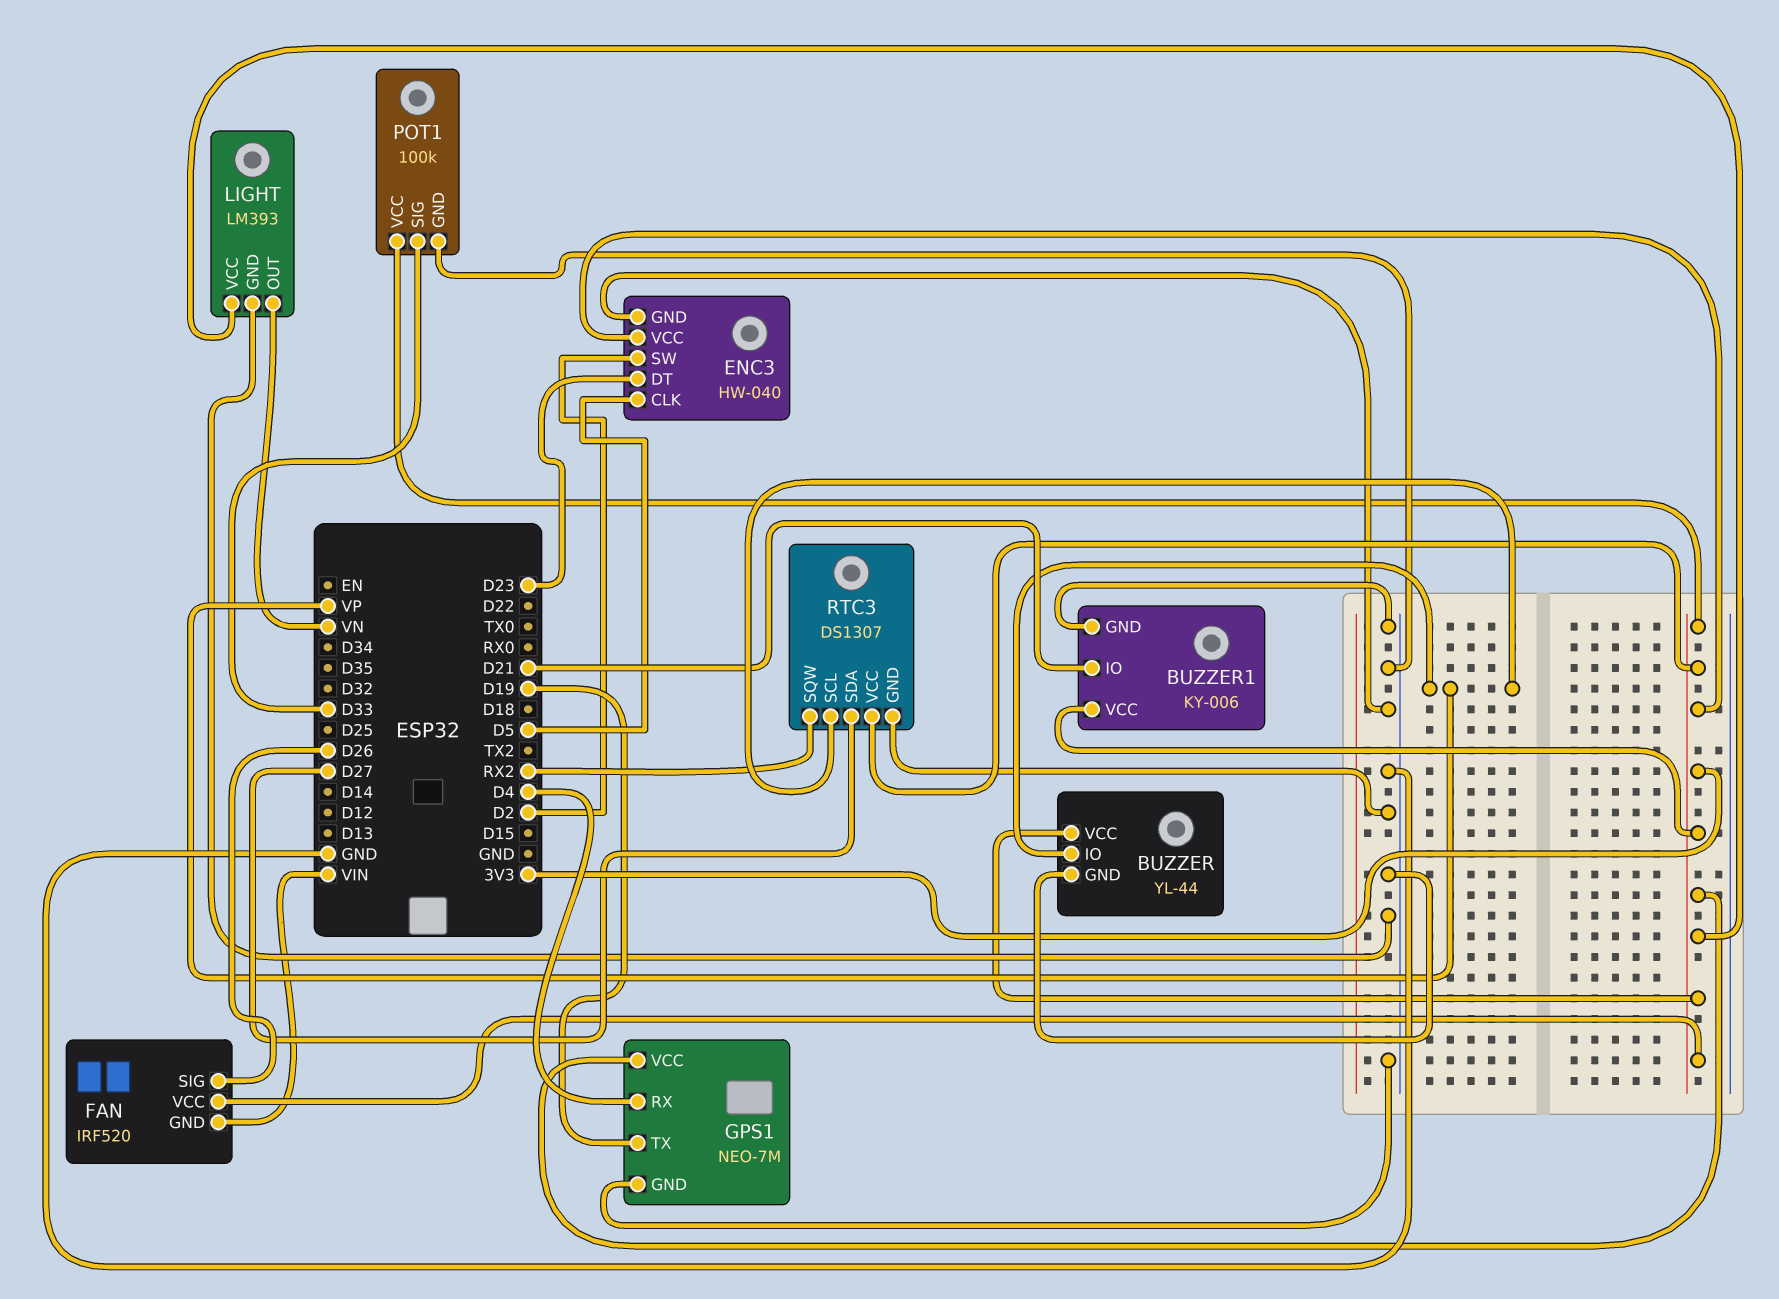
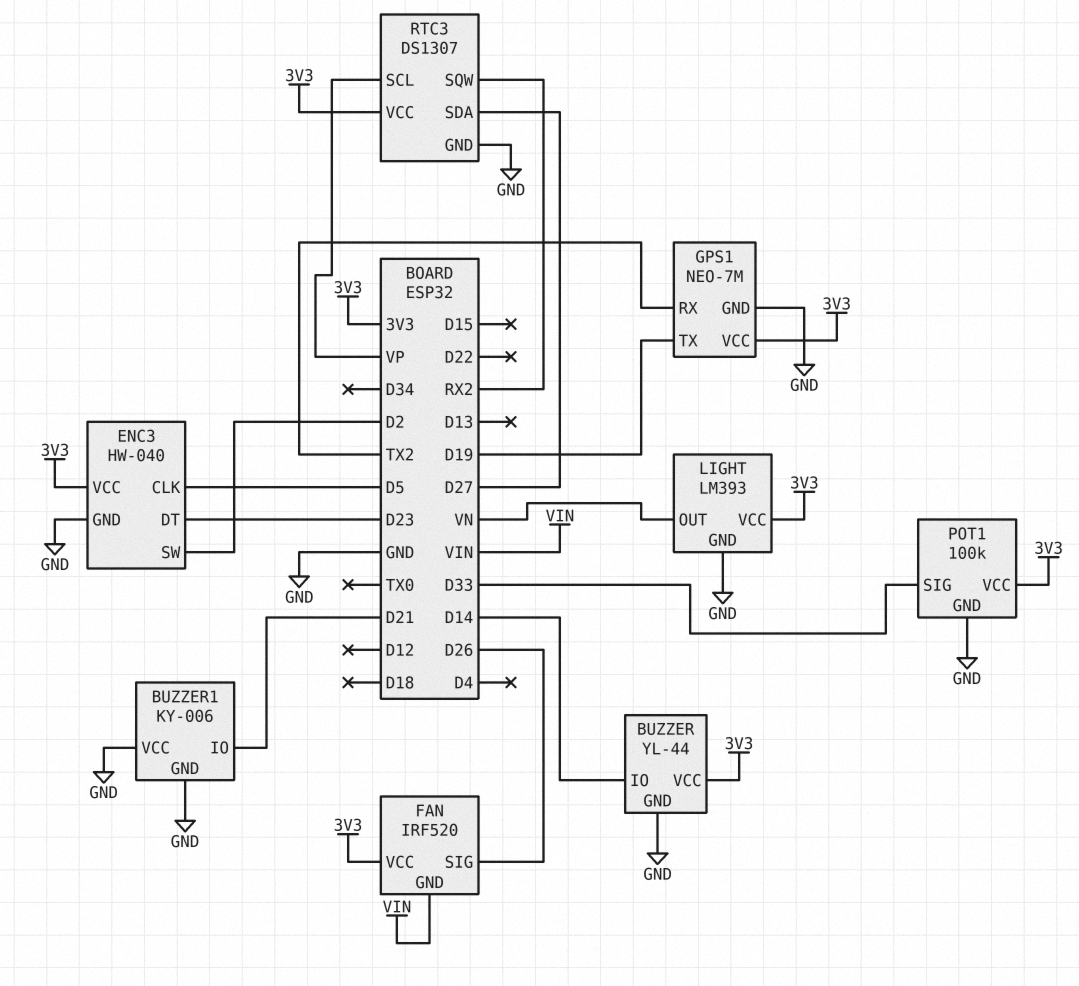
BUZZER pin IO: VP -> D14
BUZZER1 pin VCC: 3V3 -> GND
GPS1 pin RX: D4 -> TX2

